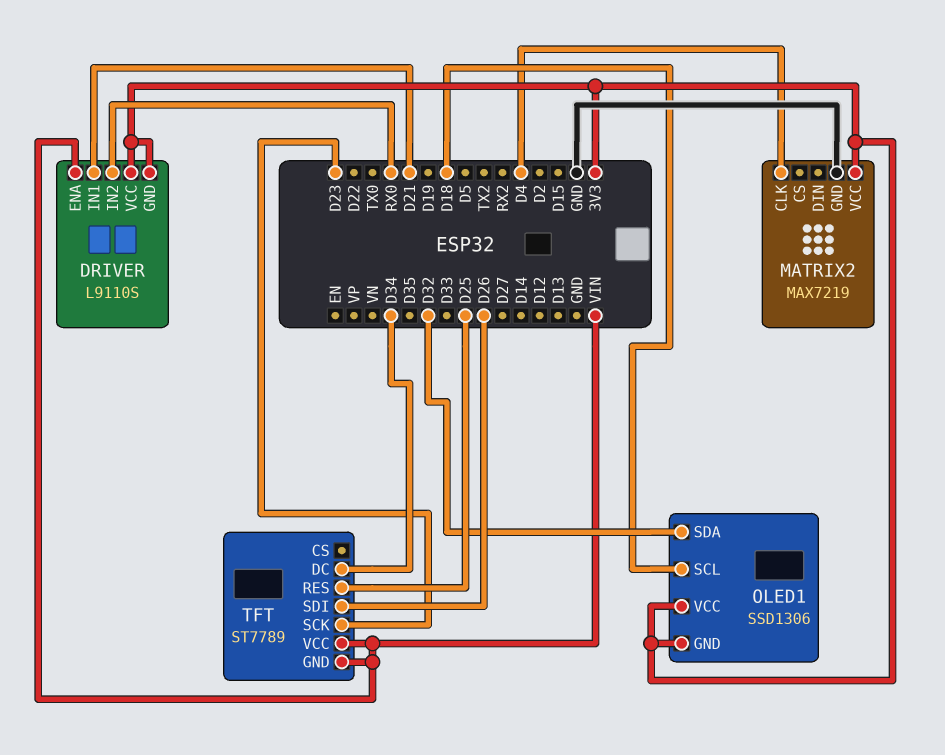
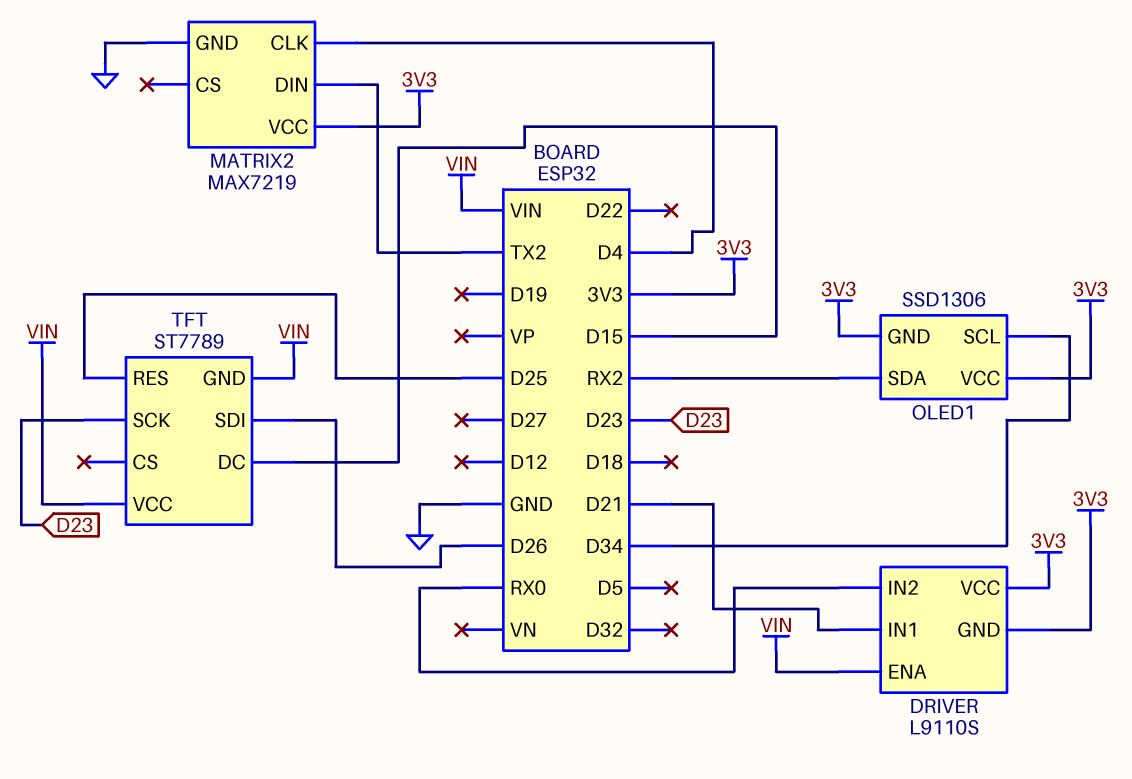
MATRIX2 pin DIN: none -> TX2
OLED1 pin SCL: D18 -> D34
OLED1 pin SDA: D32 -> RX2
TFT pin DC: D34 -> D15

